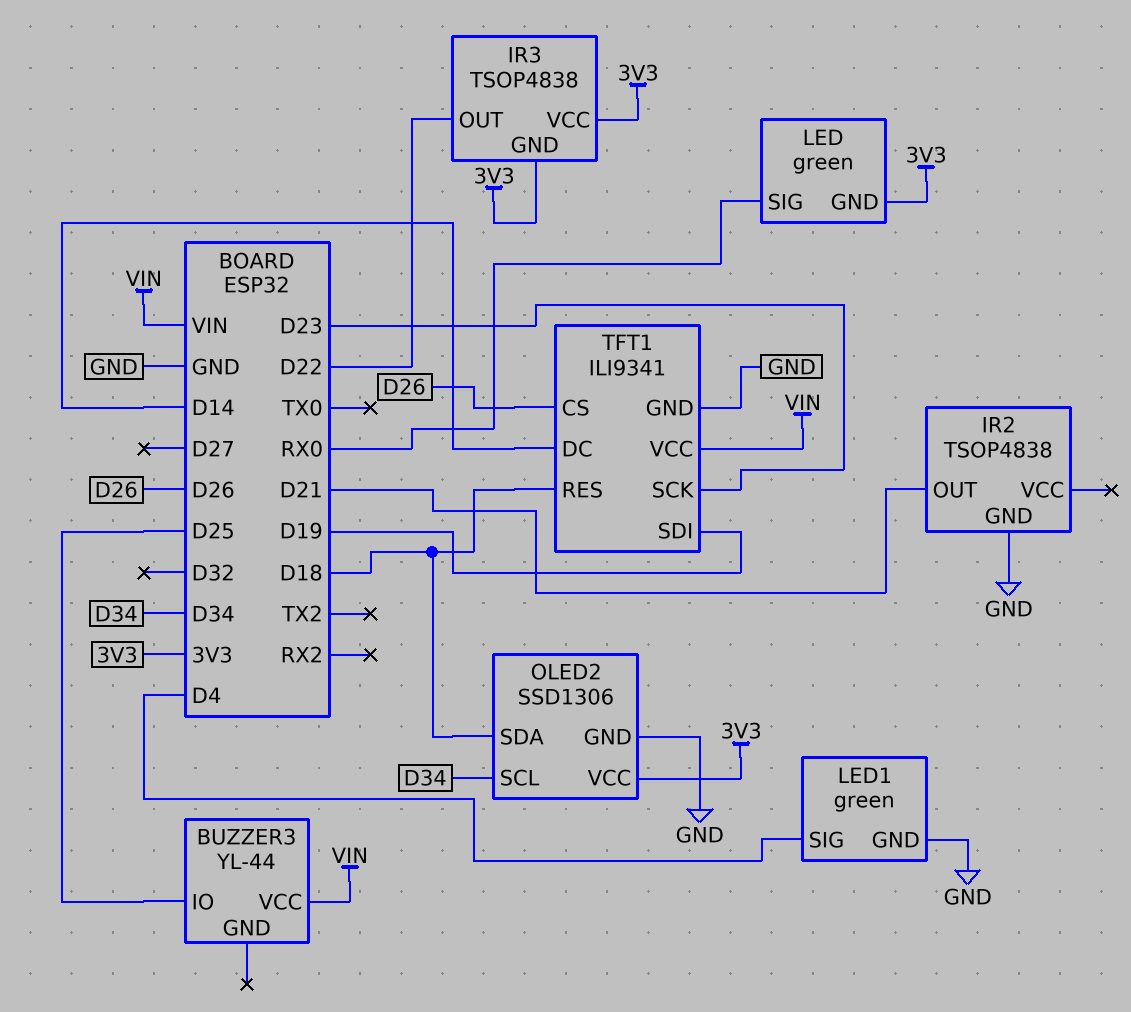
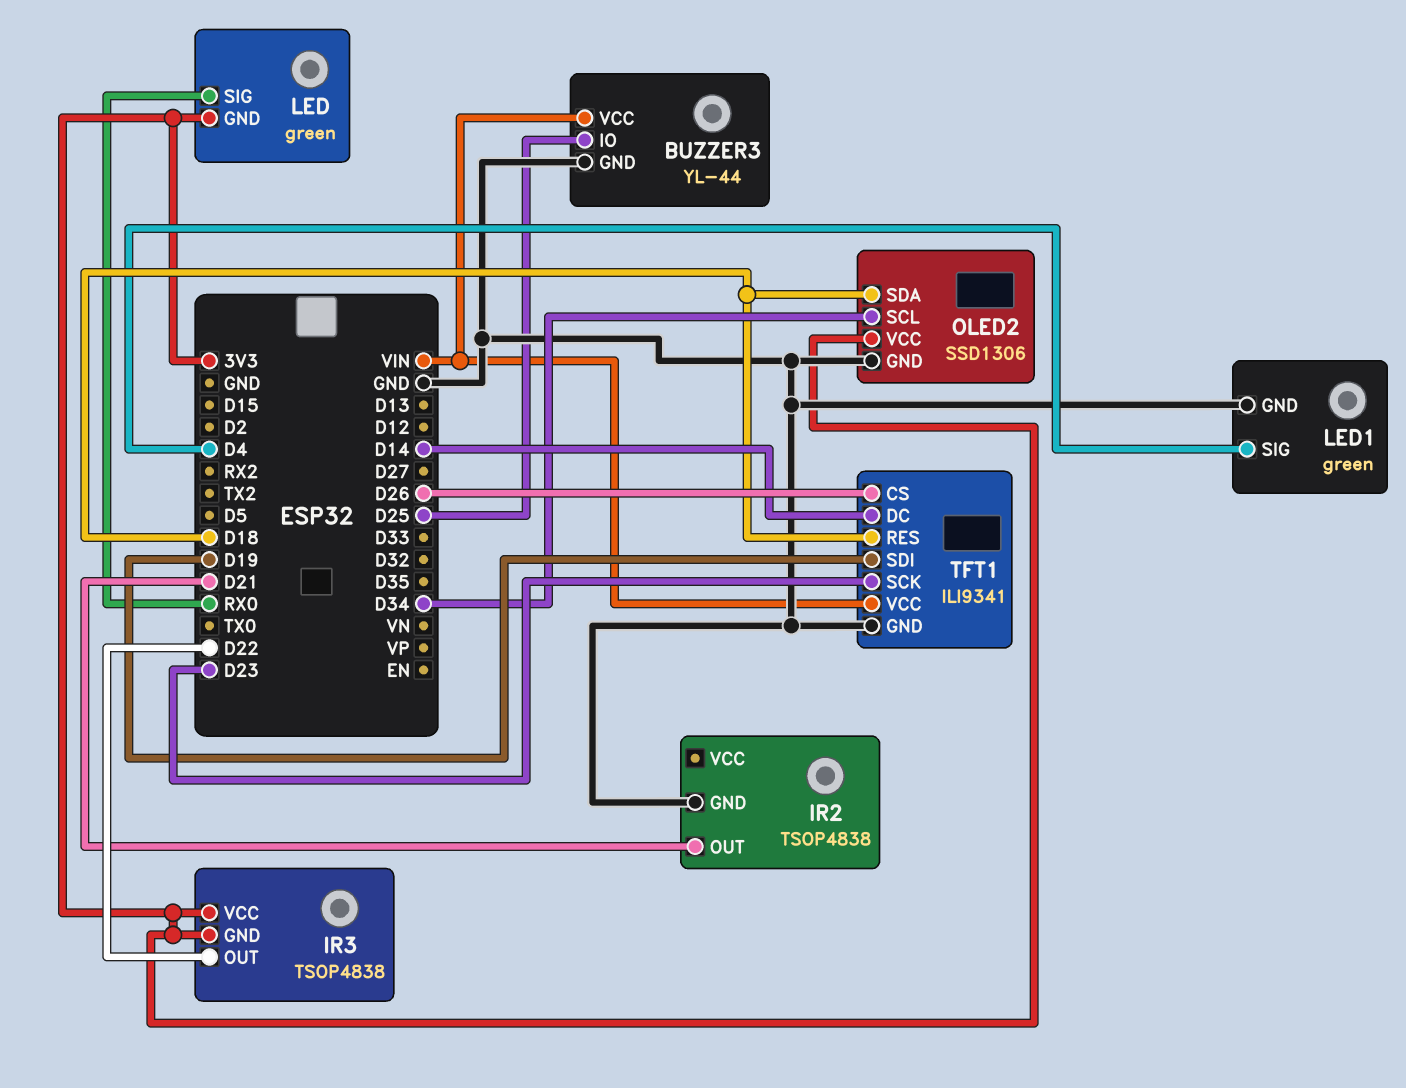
BUZZER3 pin GND: none -> GND

